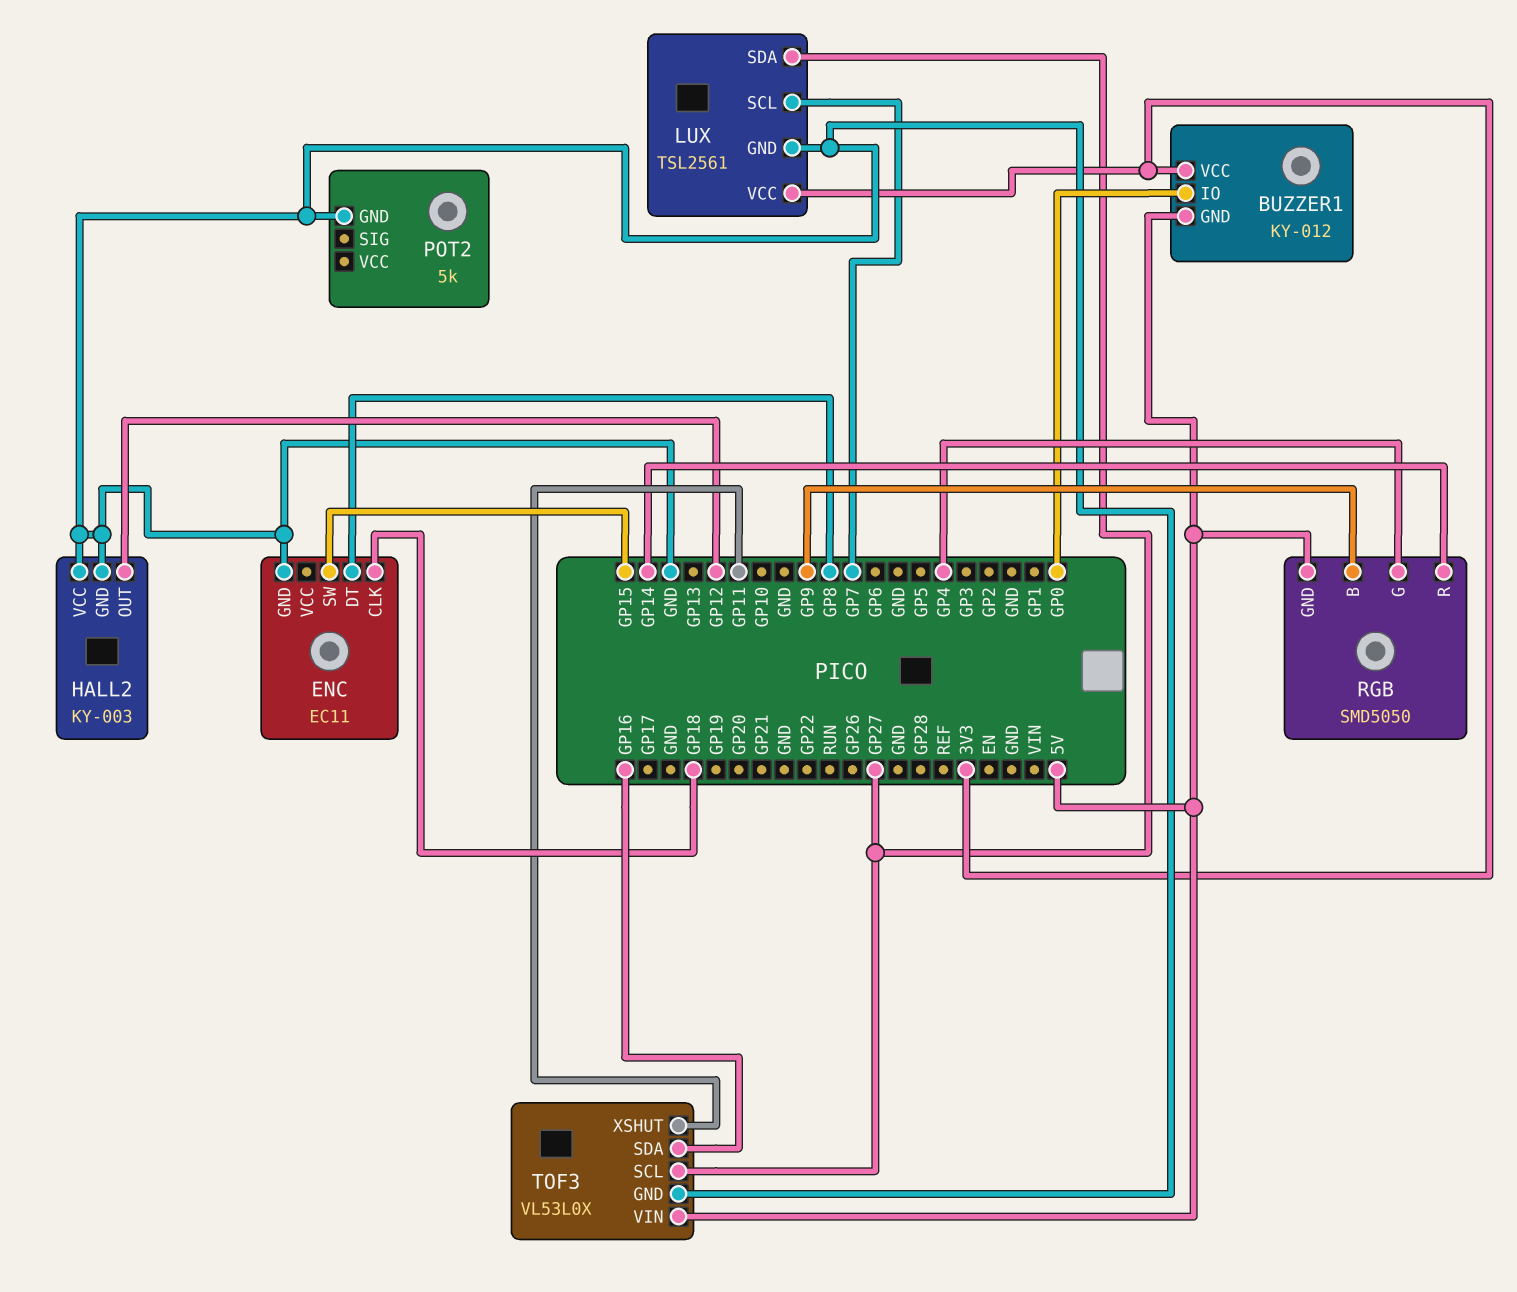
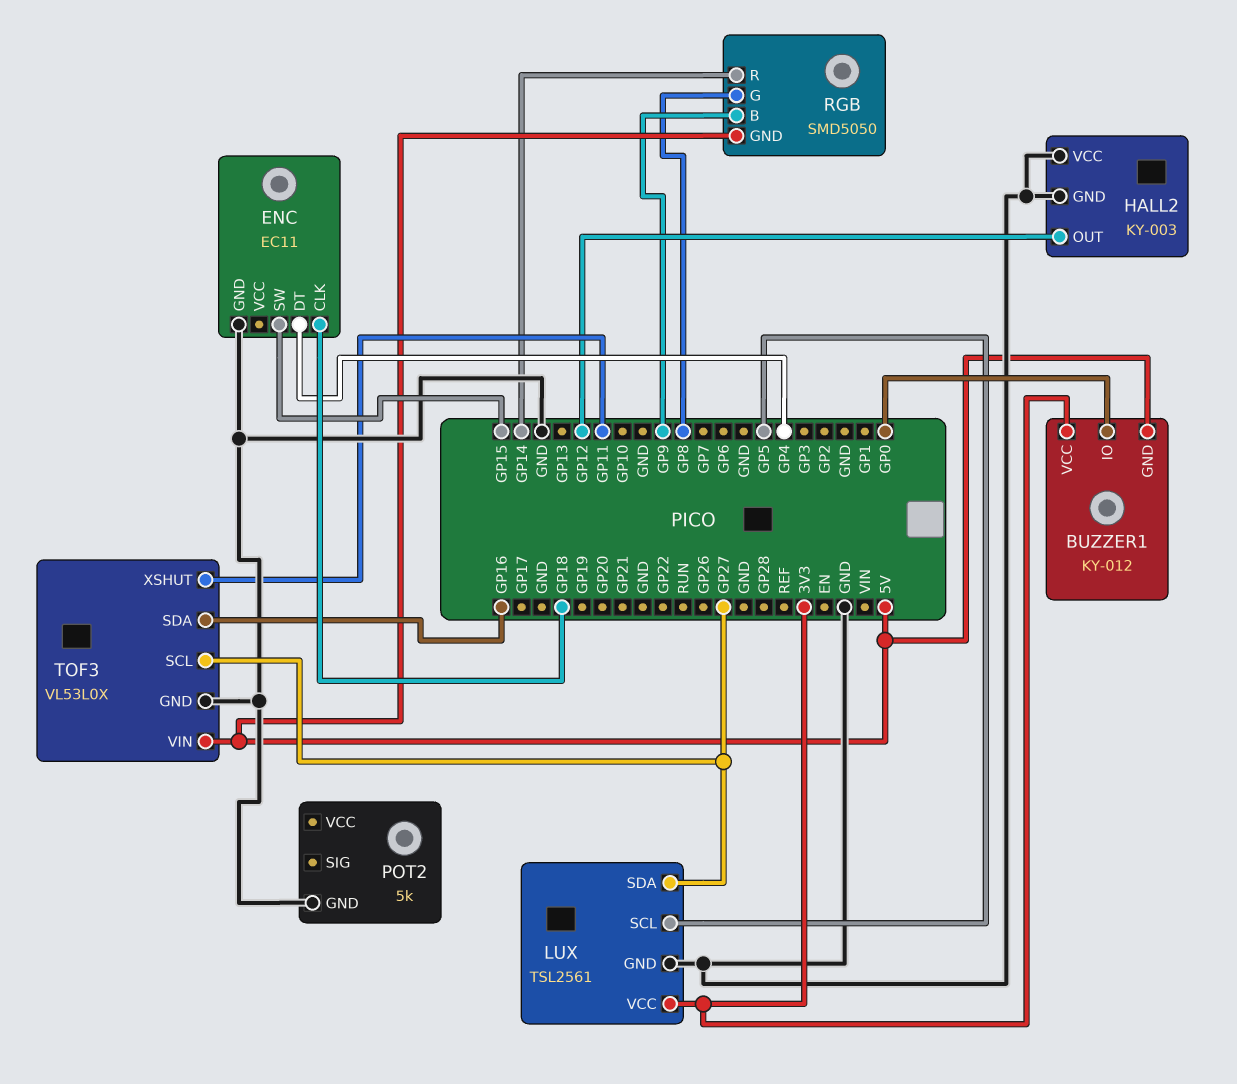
ENC pin DT: GP8 -> GP4
LUX pin SCL: GP7 -> GP5
RGB pin G: GP4 -> GP8

